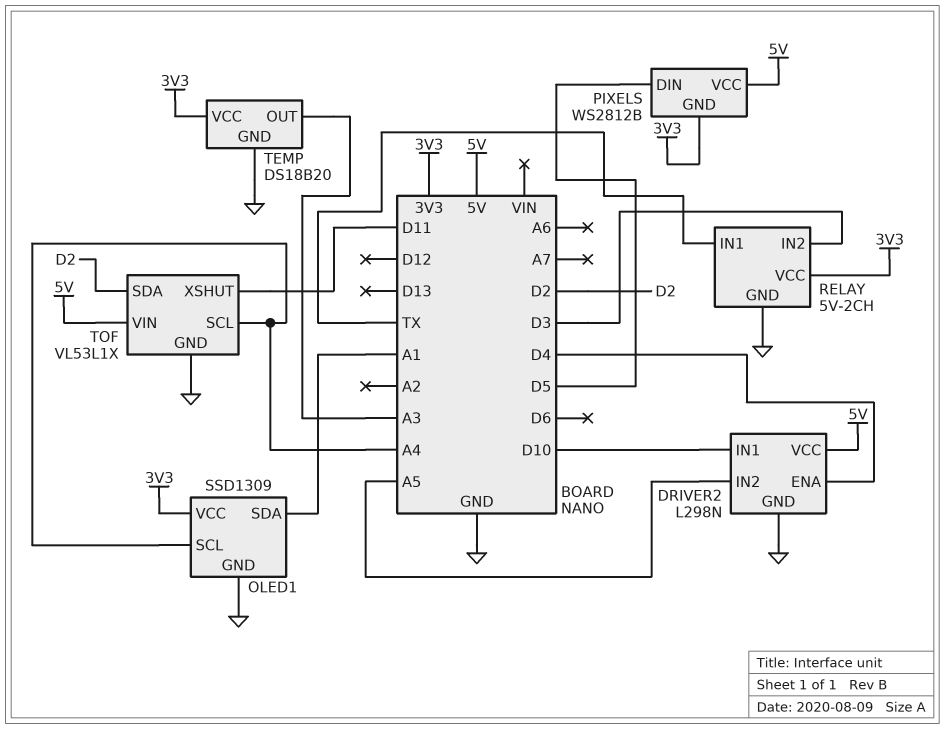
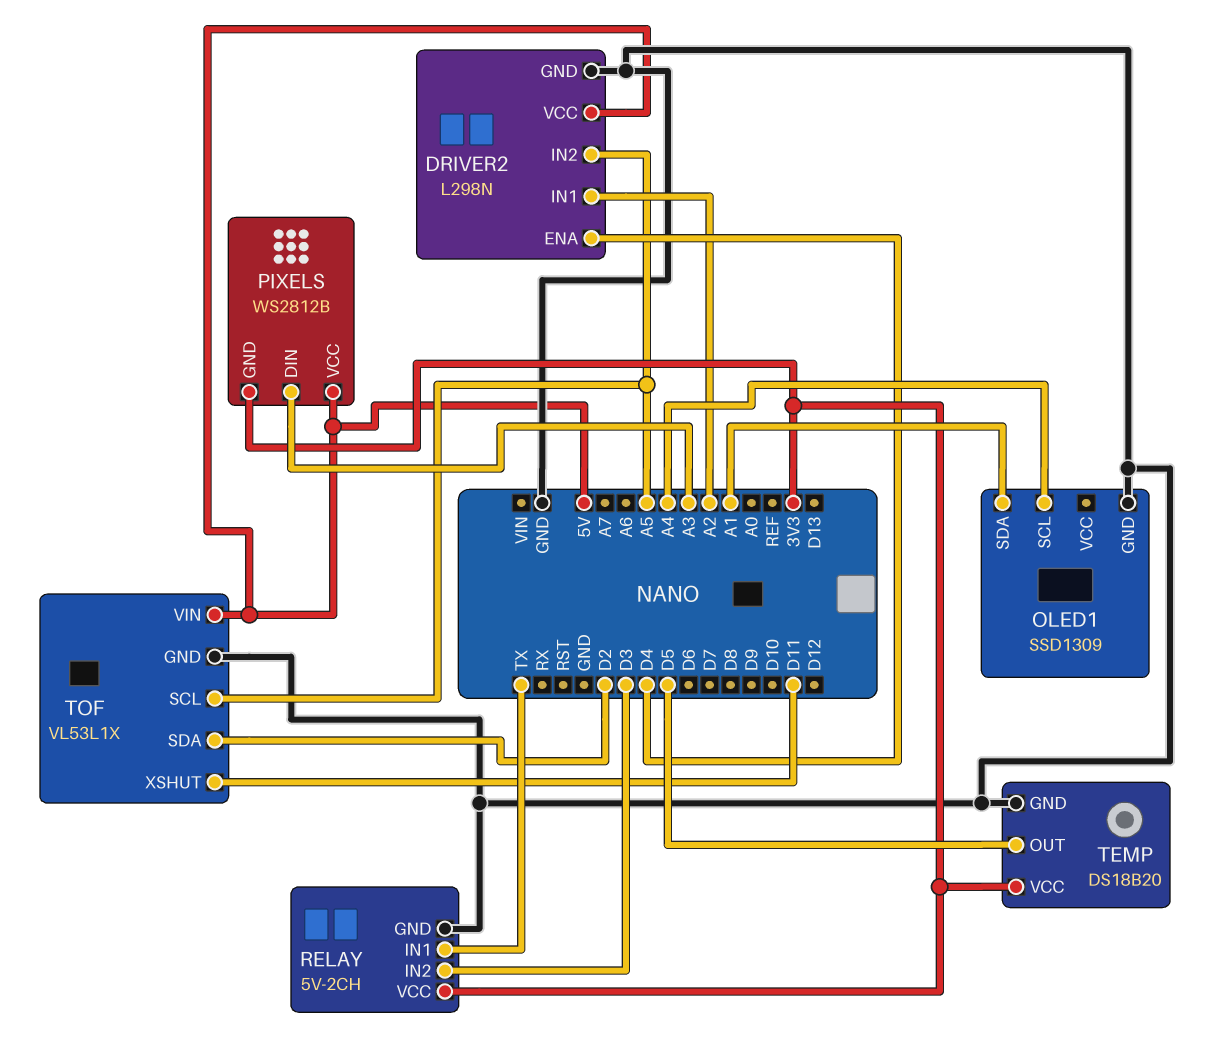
DRIVER2 pin IN1: D10 -> A2
OLED1 pin VCC: 3V3 -> none
PIXELS pin DIN: D5 -> A3
TEMP pin OUT: A3 -> D5
TOF pin SCL: A4 -> A5

